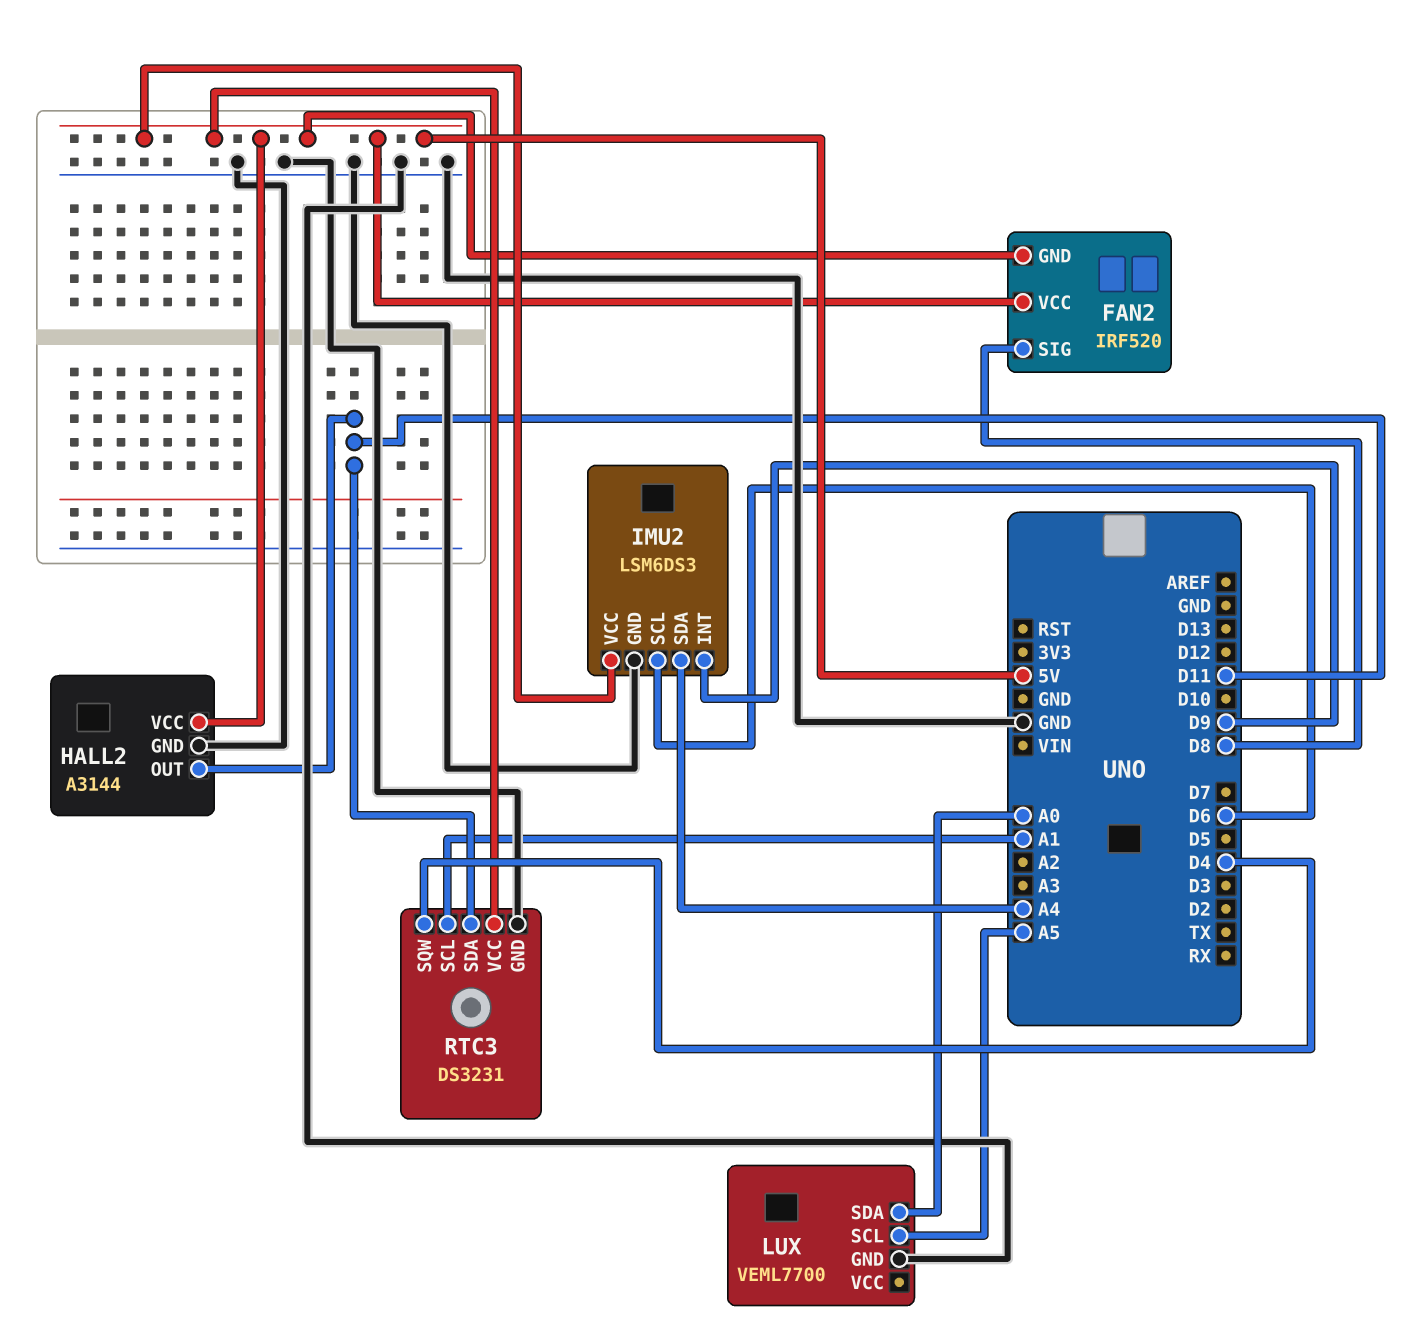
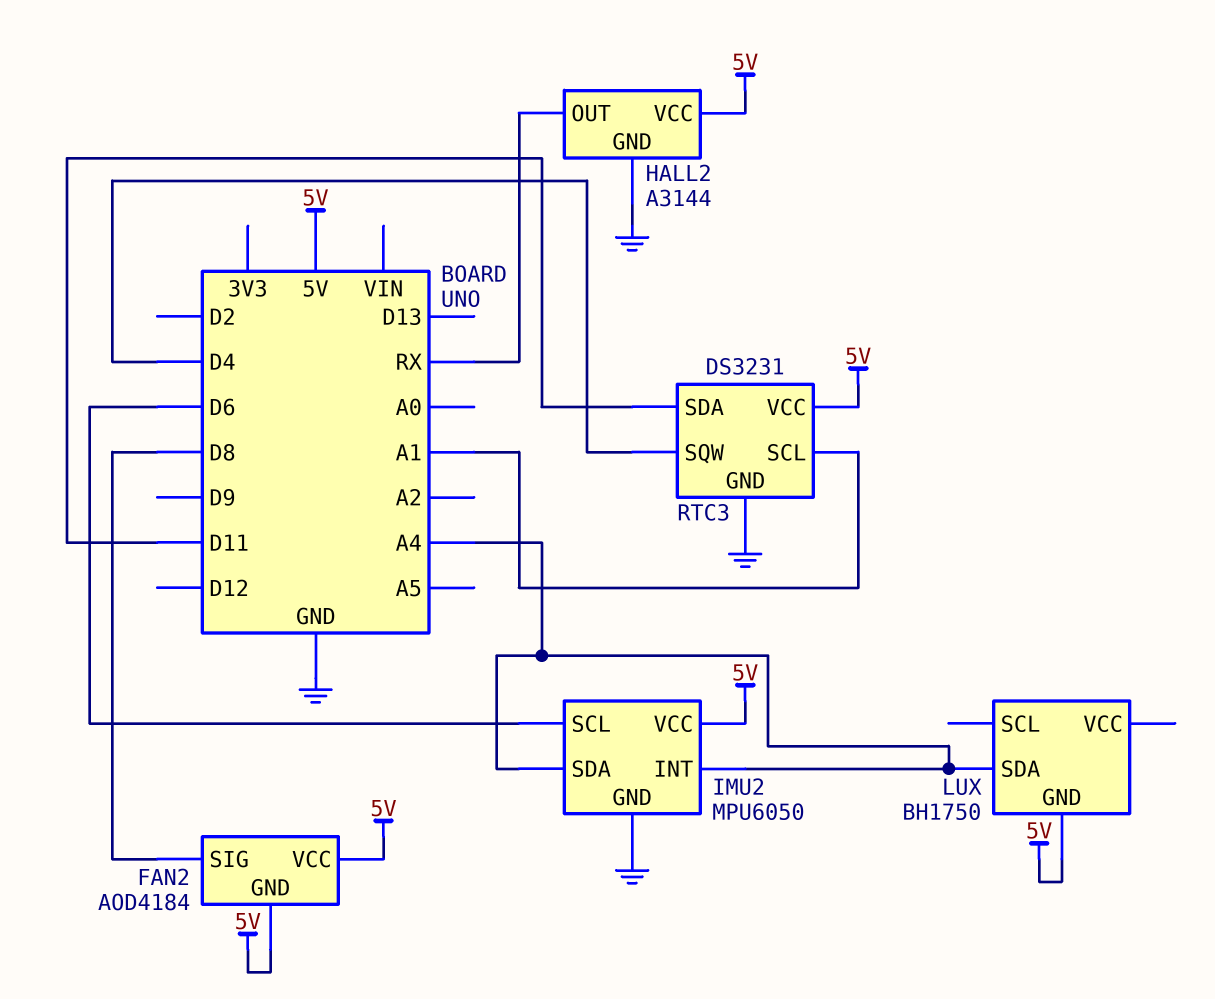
FAN2: IRF520 -> AOD4184
HALL2 pin OUT: D11 -> RX
IMU2: LSM6DS3 -> MPU6050
IMU2 pin INT: D9 -> A4
LUX: VEML7700 -> BH1750
LUX pin GND: GND -> 5V
LUX pin SCL: A5 -> none
LUX pin SDA: A0 -> A4

